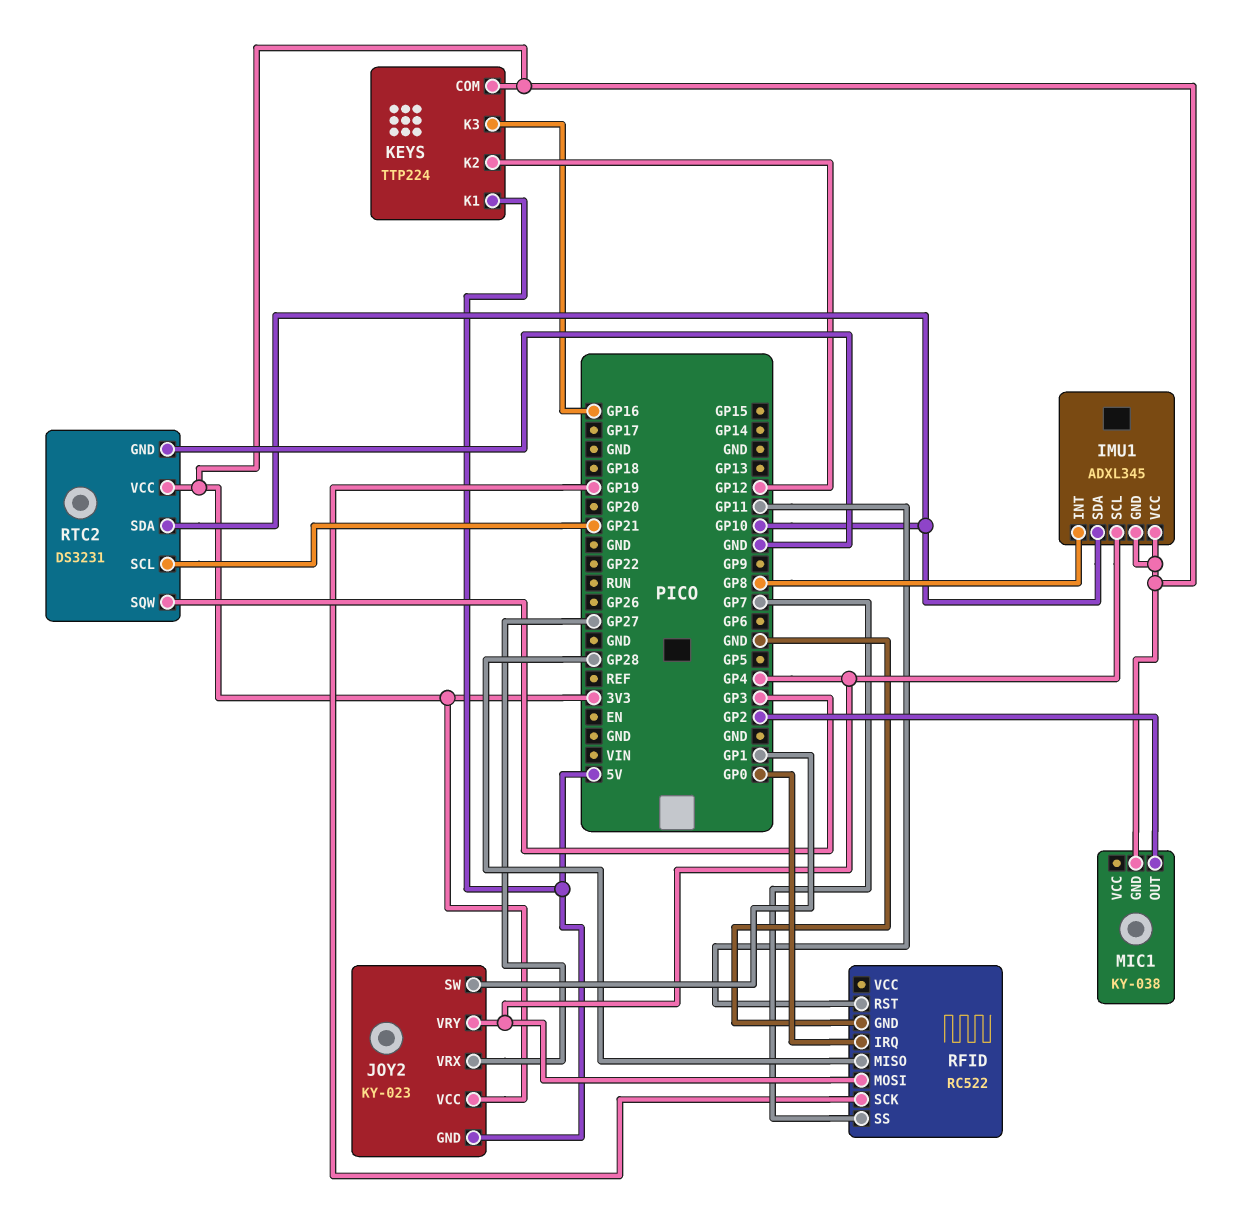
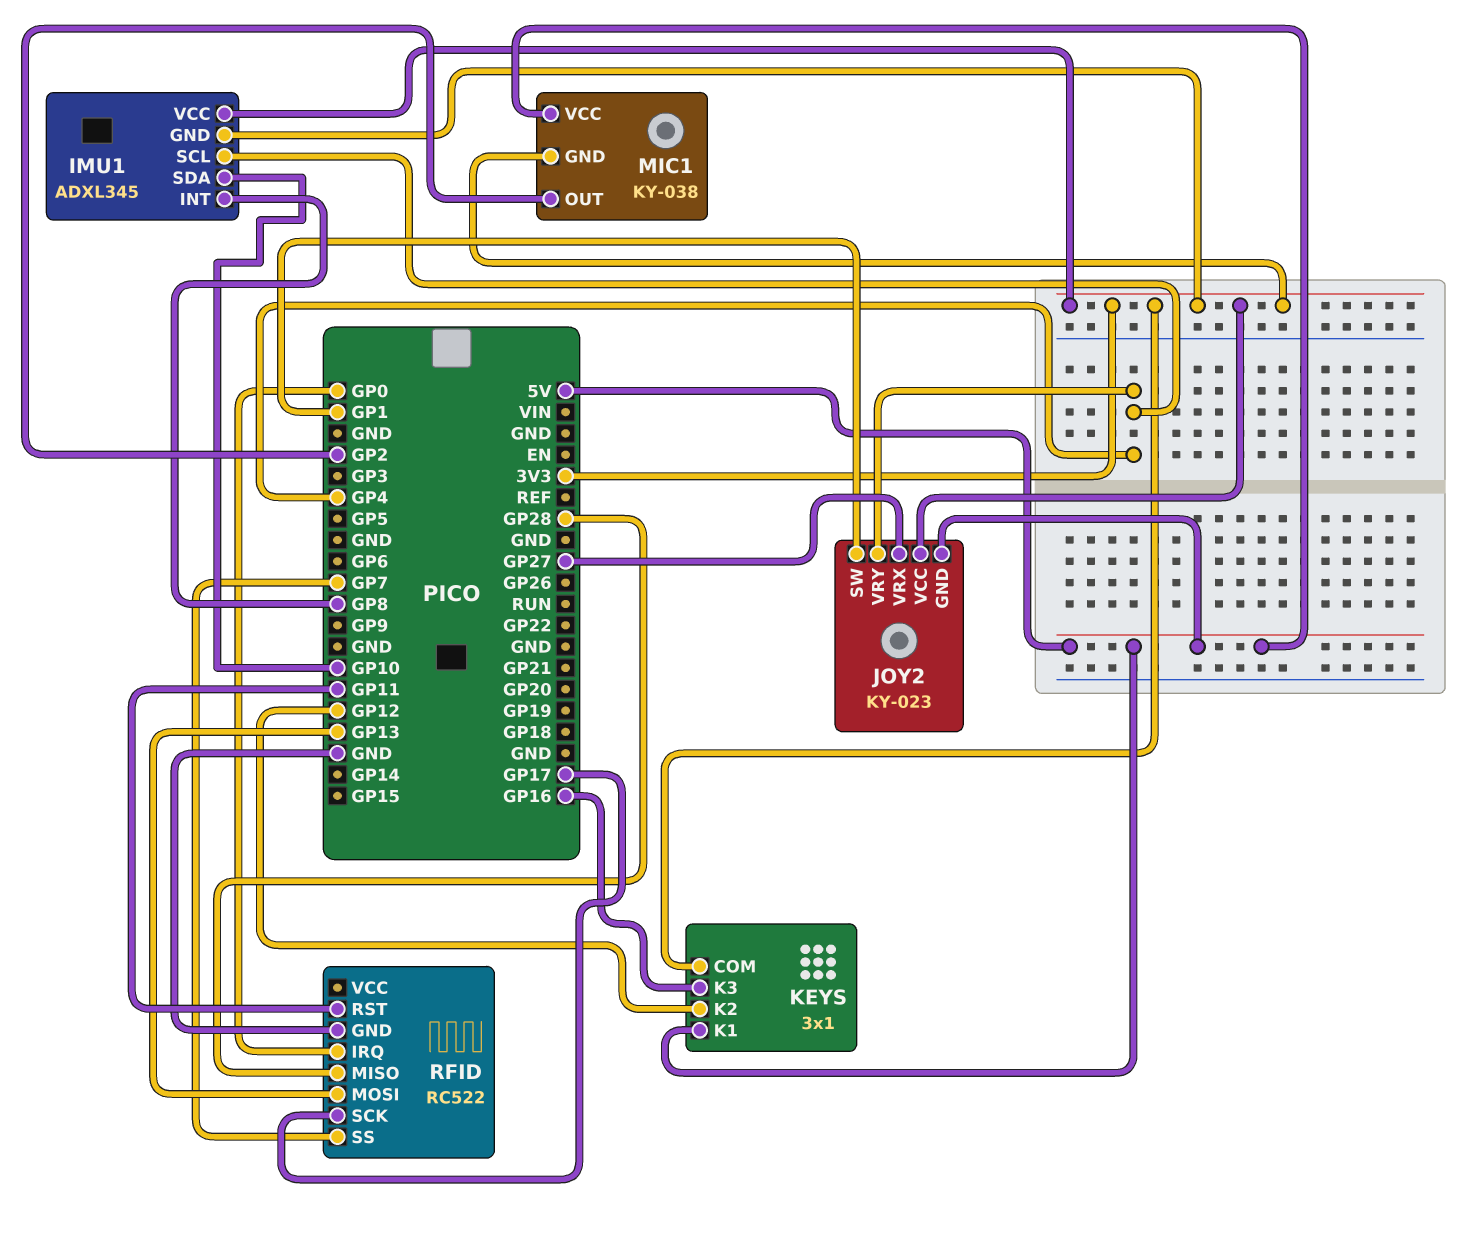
KEYS: TTP224 -> 3x1
MIC1 pin VCC: none -> 5V
RFID pin MOSI: GP4 -> GP13
RFID pin SCK: GP19 -> GP17
RTC2: DS3231 -> none
RTC2 pin GND: GND -> none
RTC2 pin SCL: GP21 -> none
RTC2 pin SDA: GP10 -> none
RTC2 pin SQW: GP3 -> none
RTC2 pin VCC: 3V3 -> none

